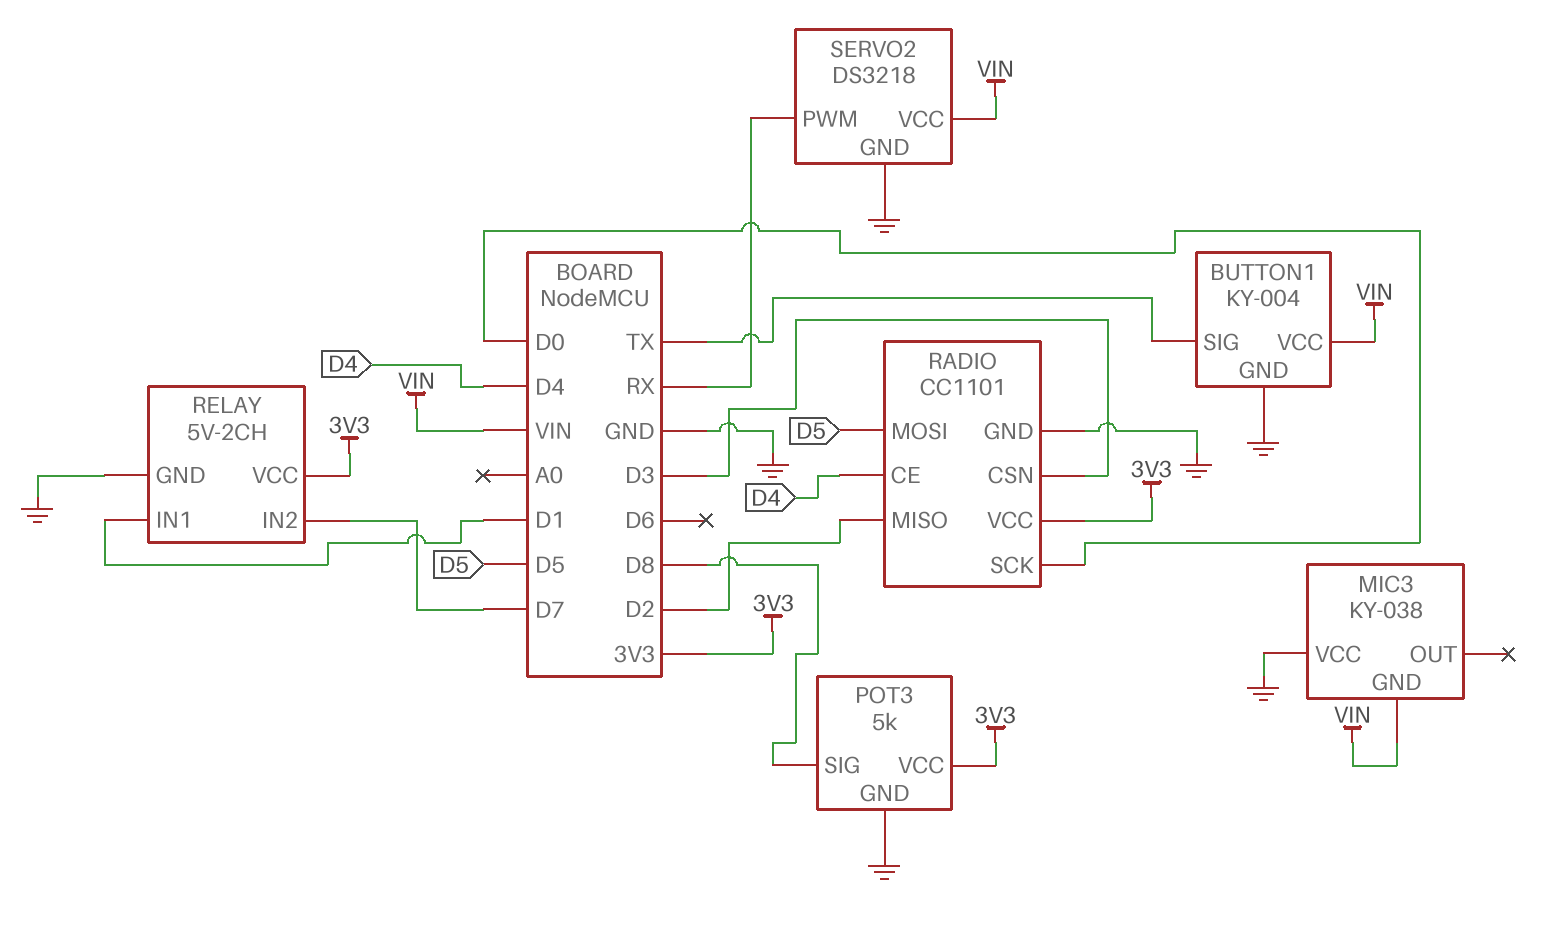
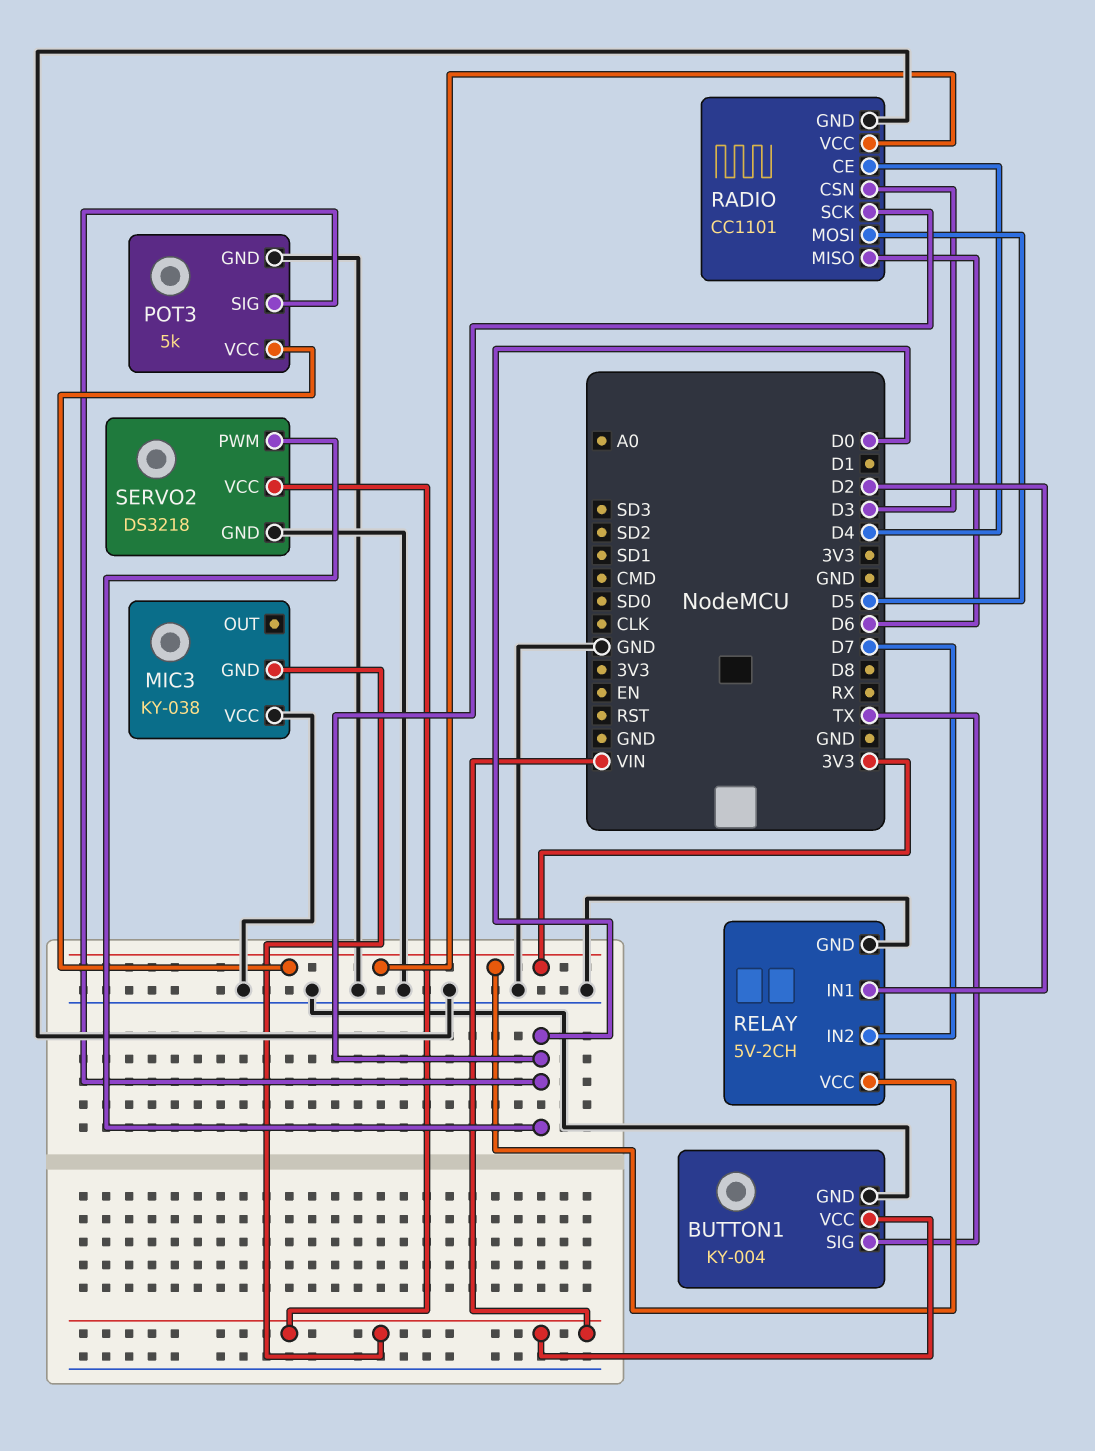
POT3 pin SIG: D8 -> D0
RADIO pin MISO: D2 -> D6
RELAY pin IN1: D1 -> D2
SERVO2 pin PWM: RX -> D0

